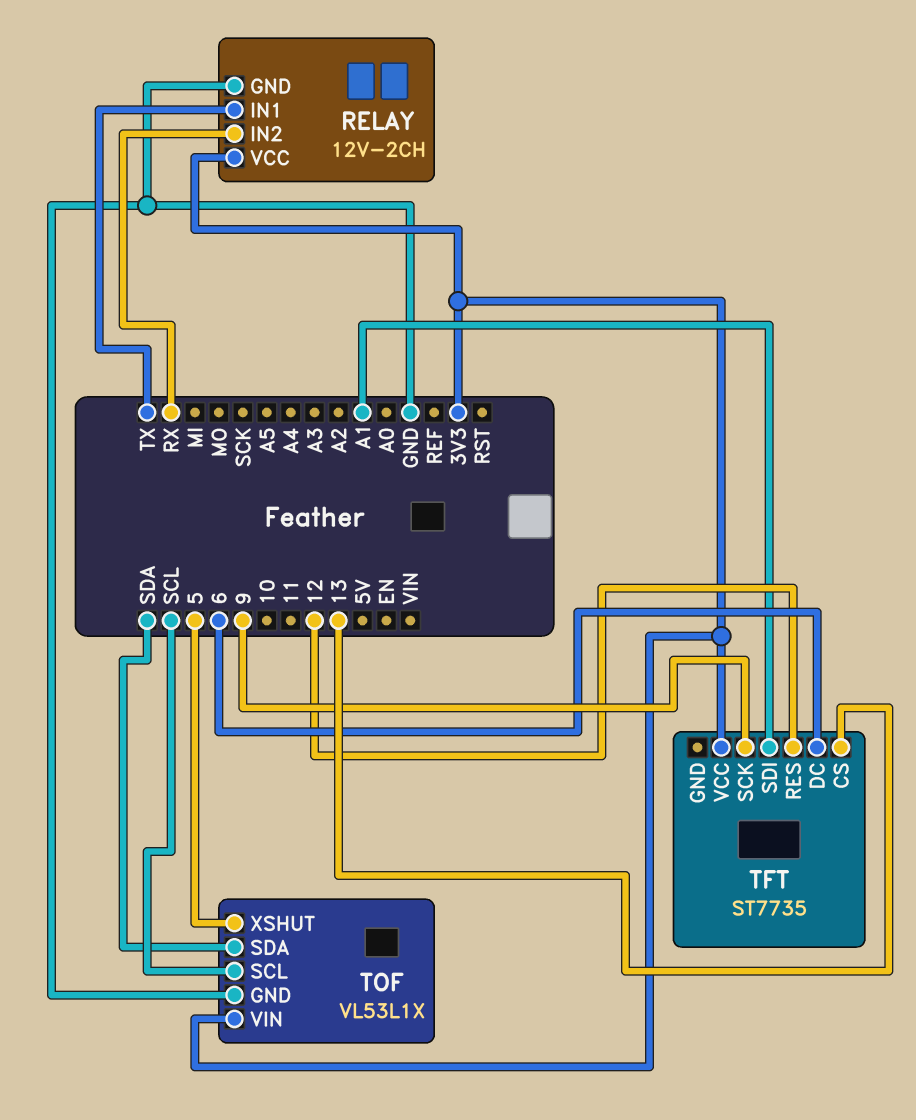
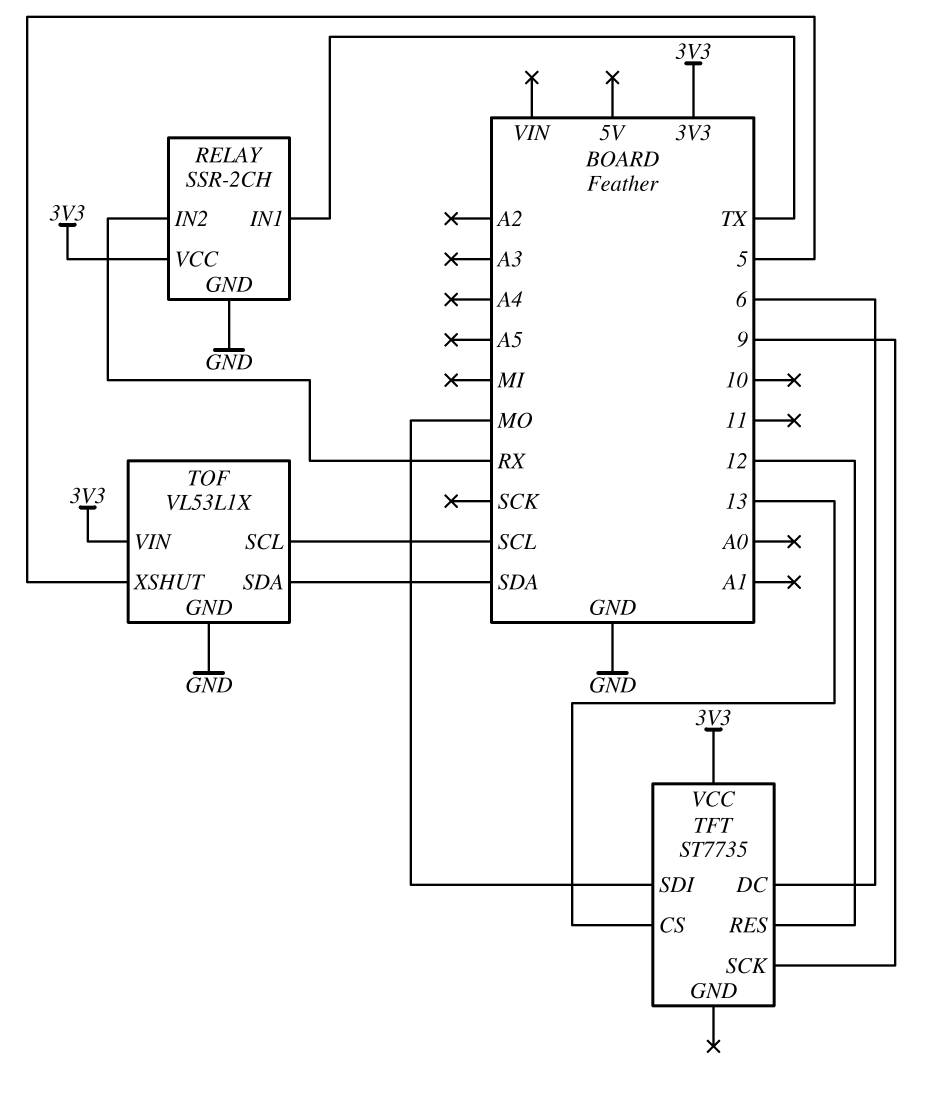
RELAY: 12V-2CH -> SSR-2CH
TFT pin SDI: A1 -> MO

